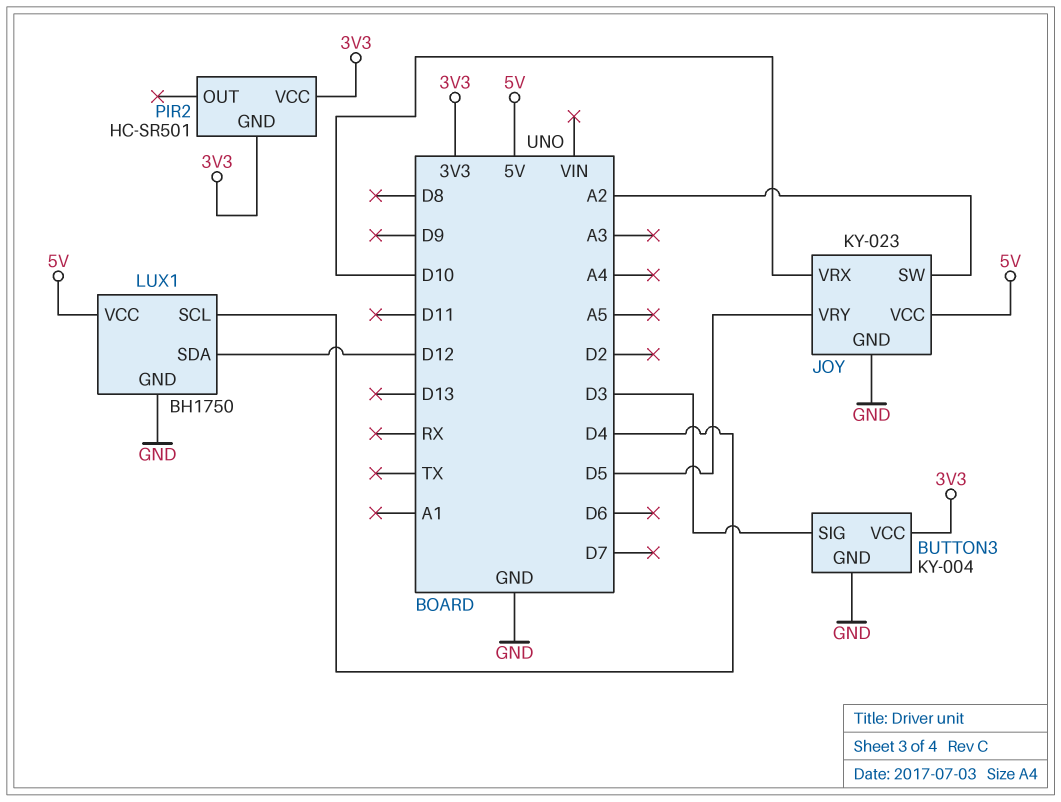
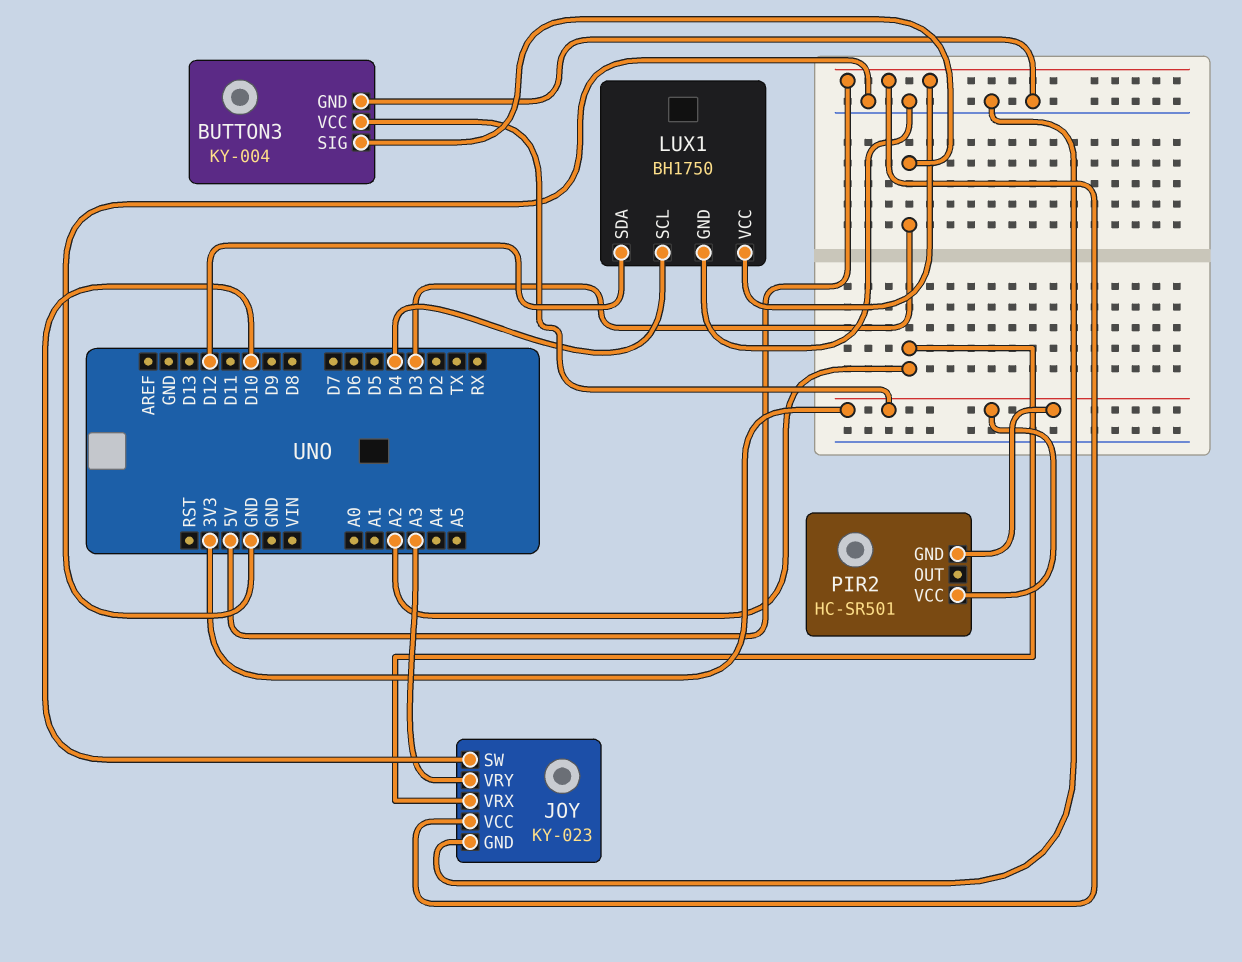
JOY pin SW: A2 -> D10
JOY pin VRX: D10 -> A2
JOY pin VRY: D5 -> A3

